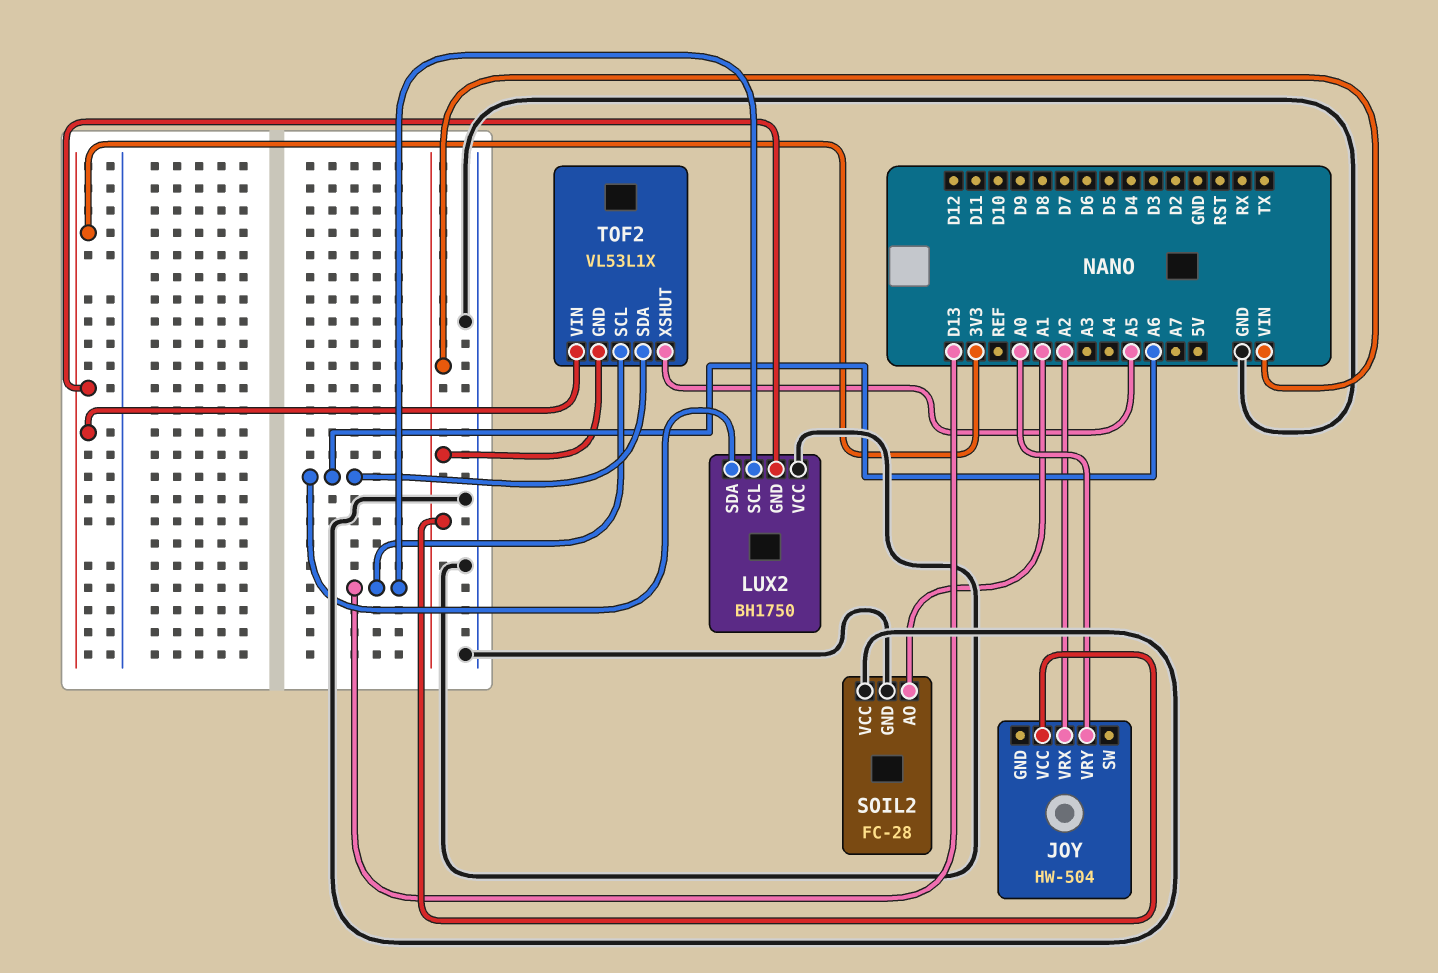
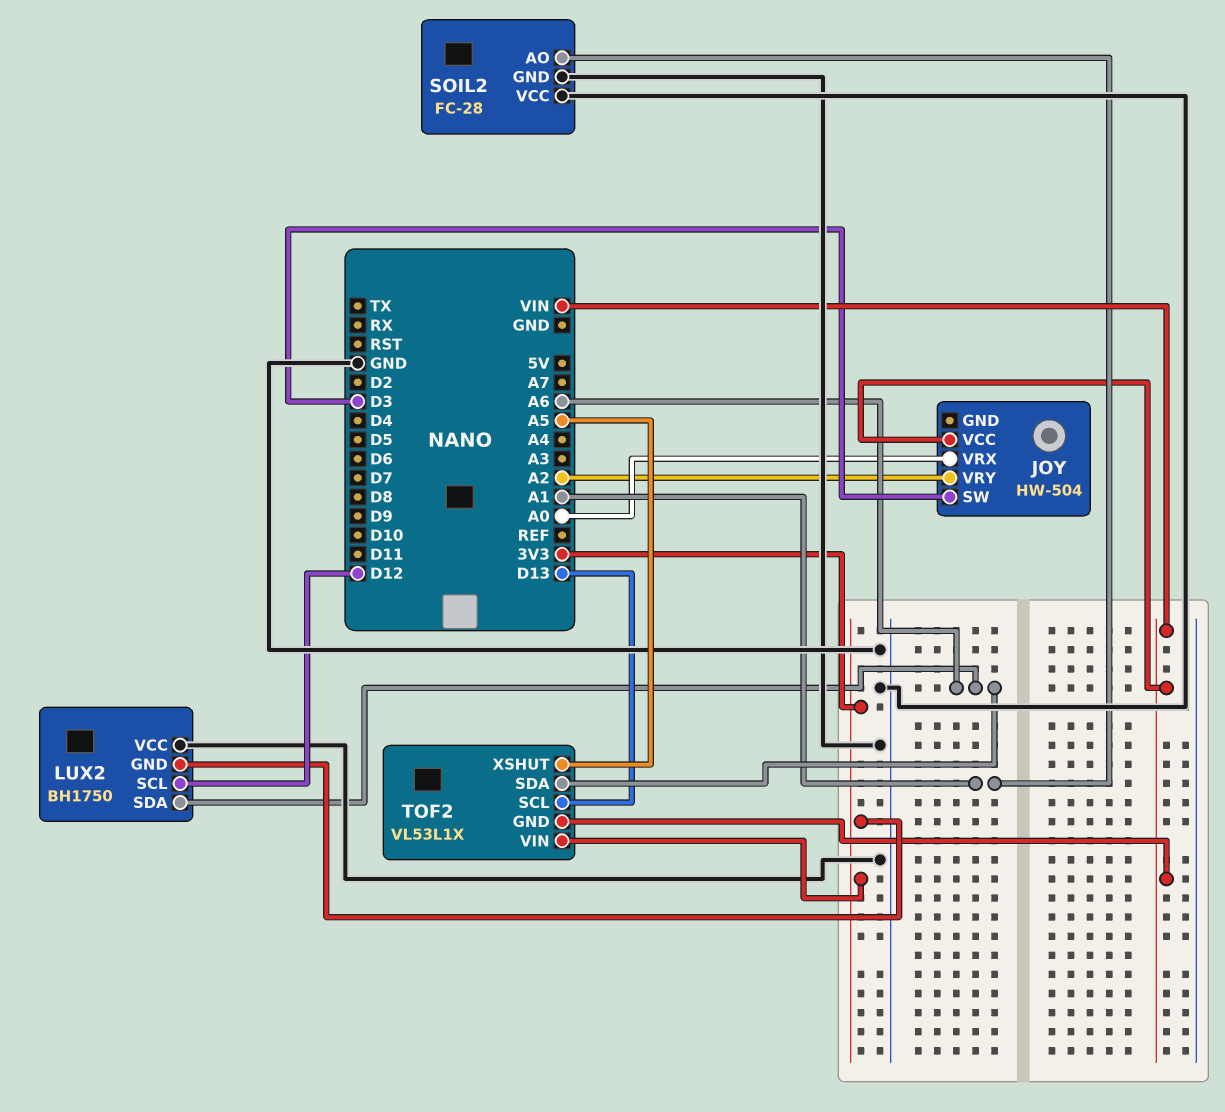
JOY pin SW: none -> D3
JOY pin VRX: A2 -> A0
JOY pin VRY: A0 -> A2
LUX2 pin SCL: D13 -> D12

